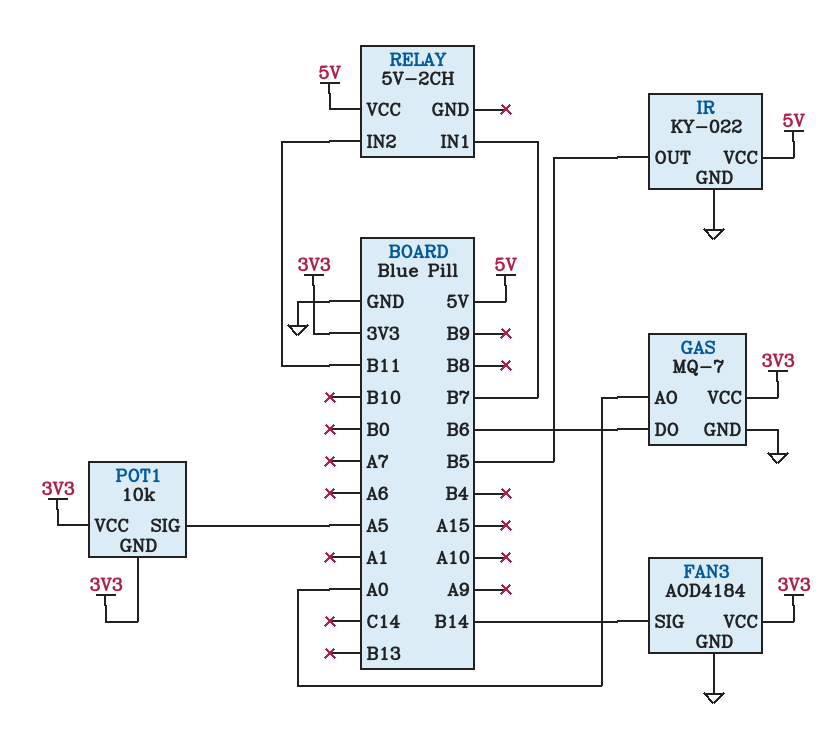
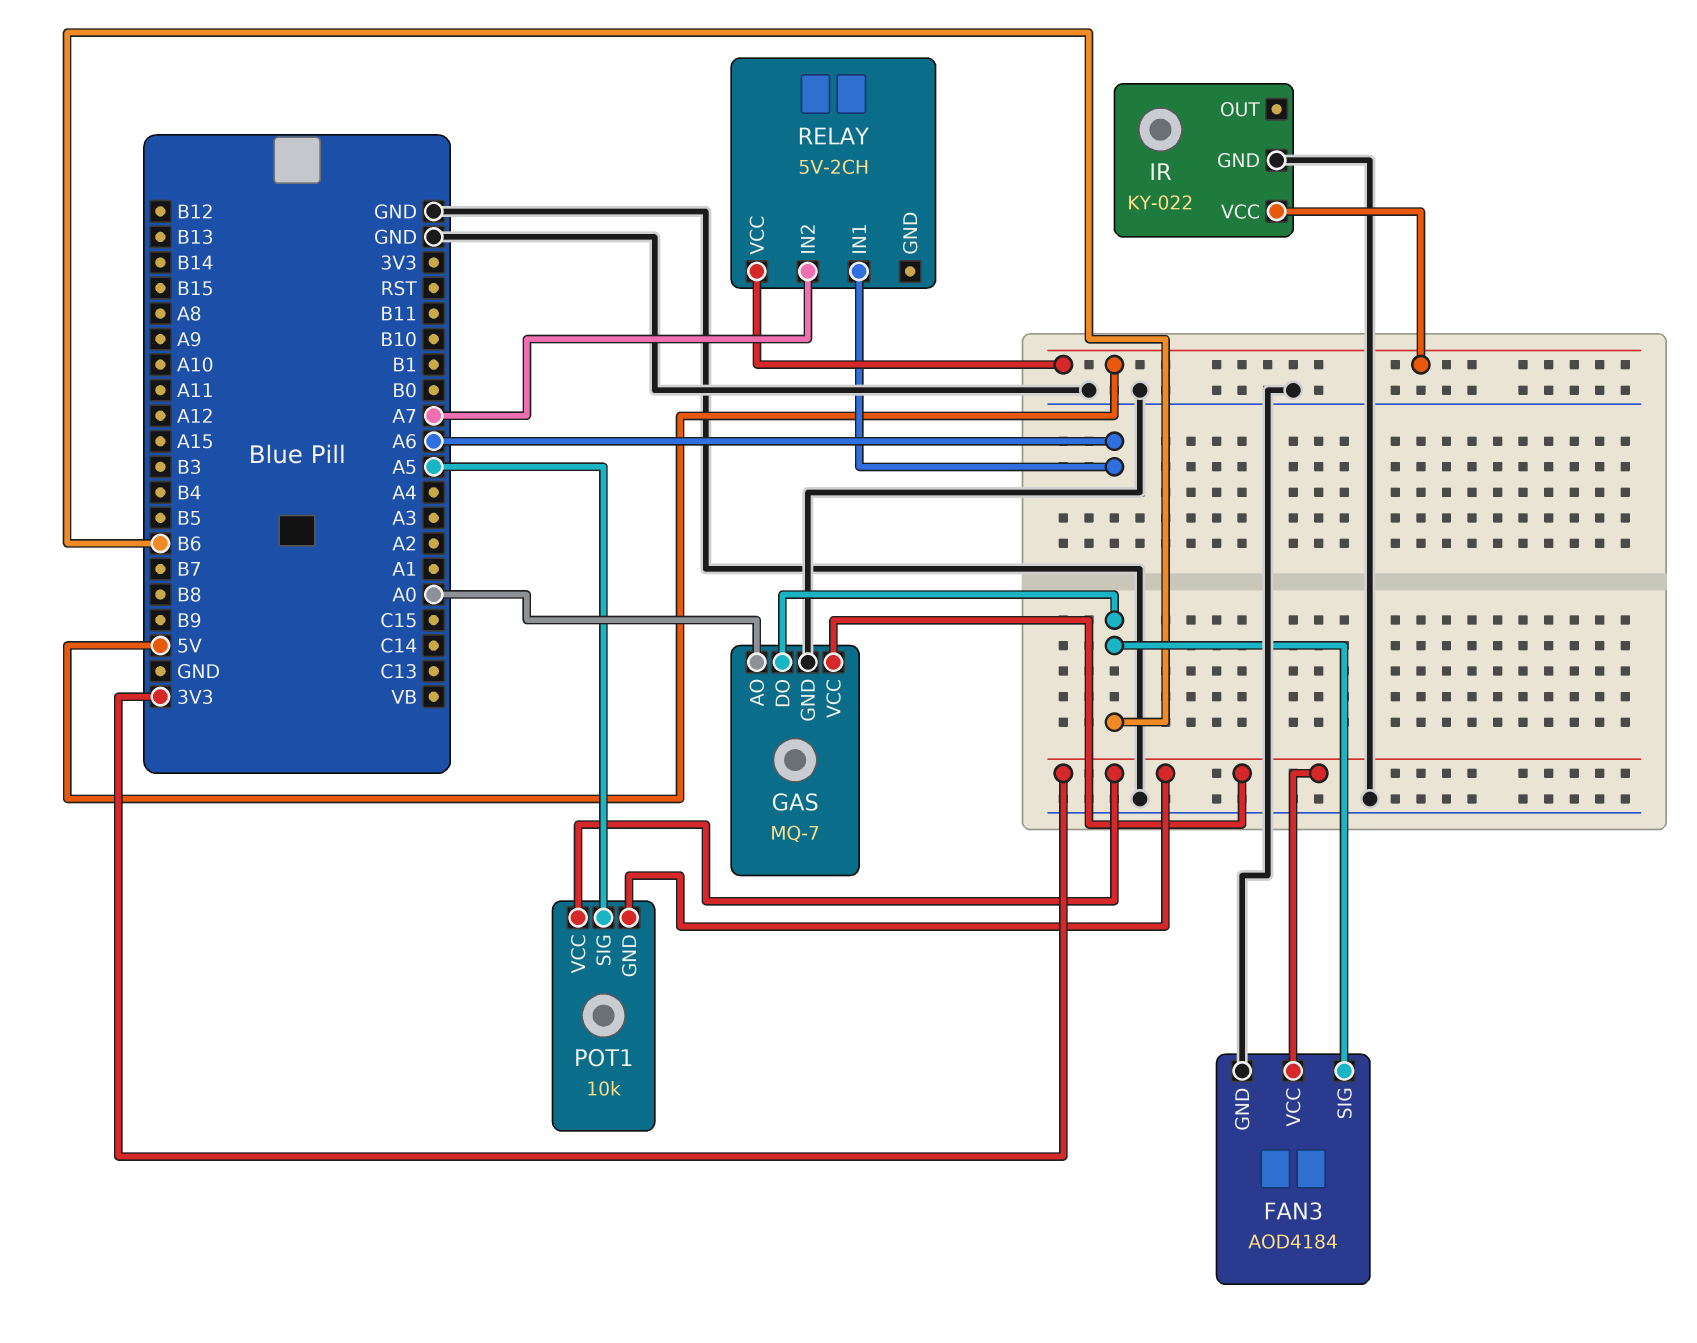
FAN3 pin SIG: B14 -> B6
IR pin OUT: B5 -> none
RELAY pin IN1: B7 -> A6
RELAY pin IN2: B11 -> A7

